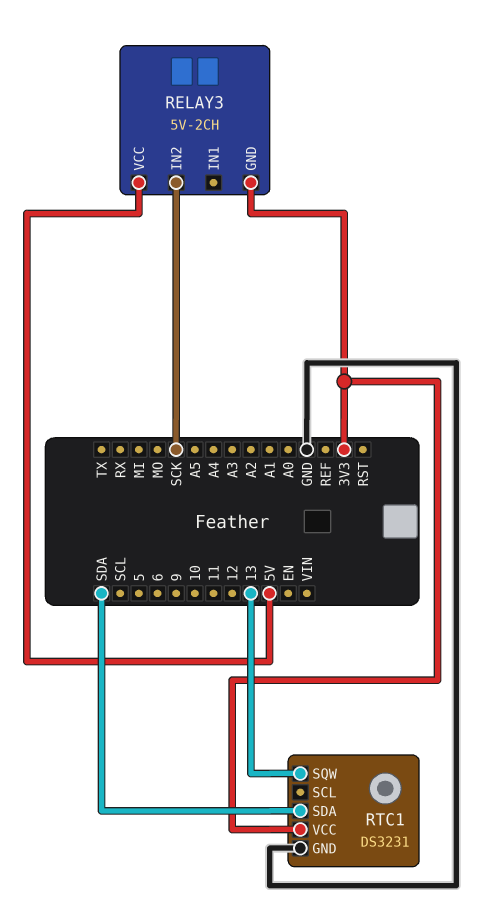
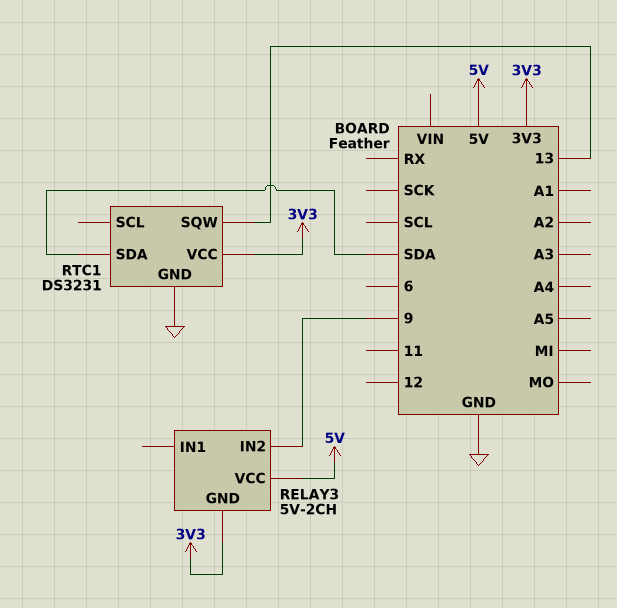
RELAY3 pin IN2: SCK -> 9

